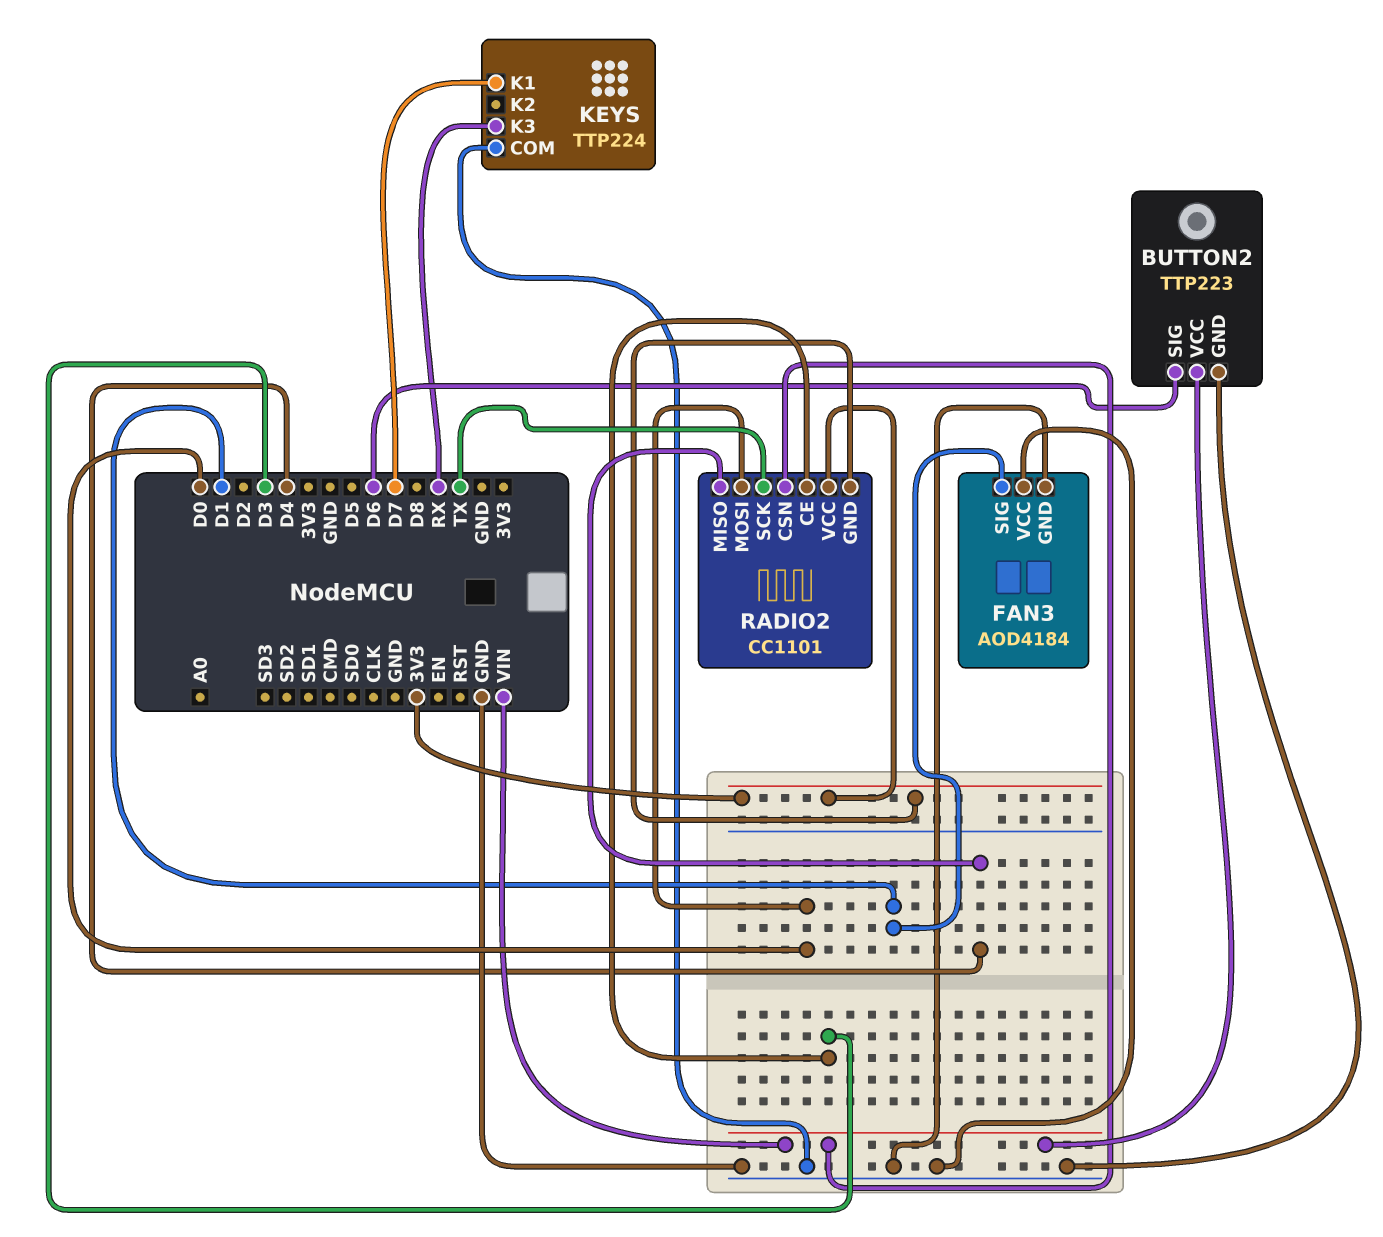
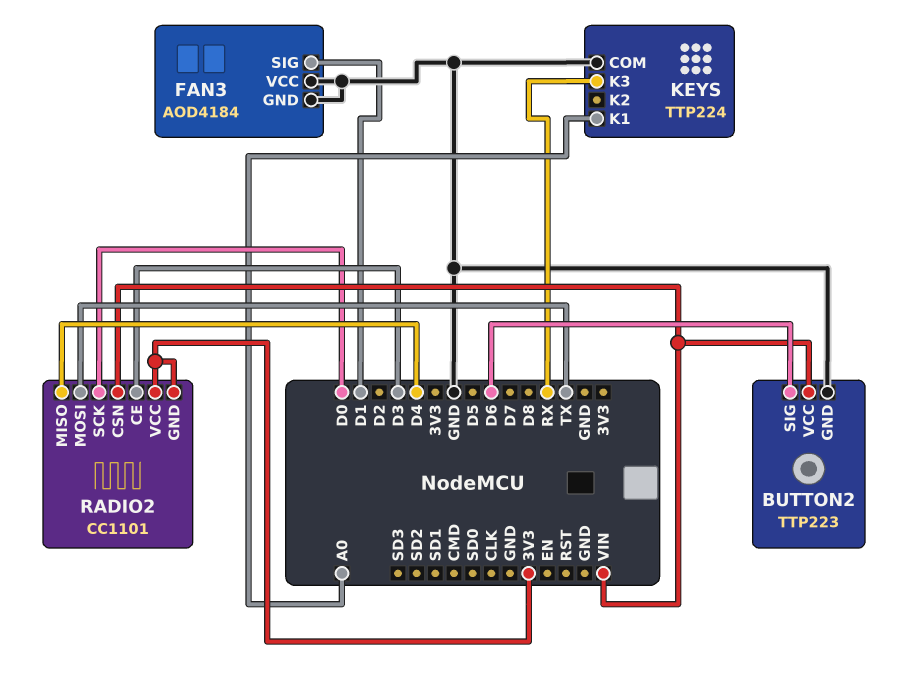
KEYS pin K1: D7 -> A0
RADIO2 pin MOSI: D0 -> TX
RADIO2 pin SCK: TX -> D0

